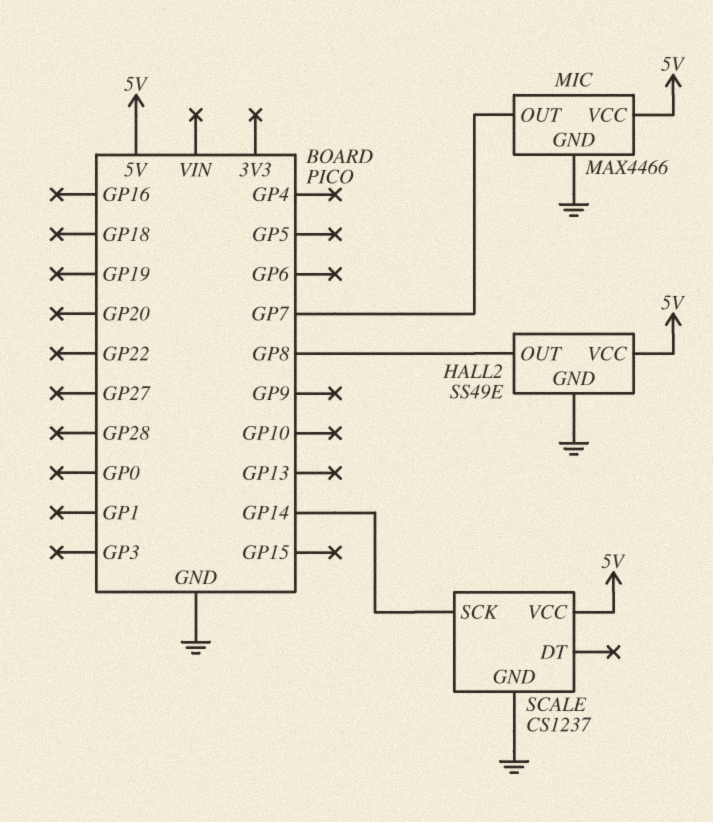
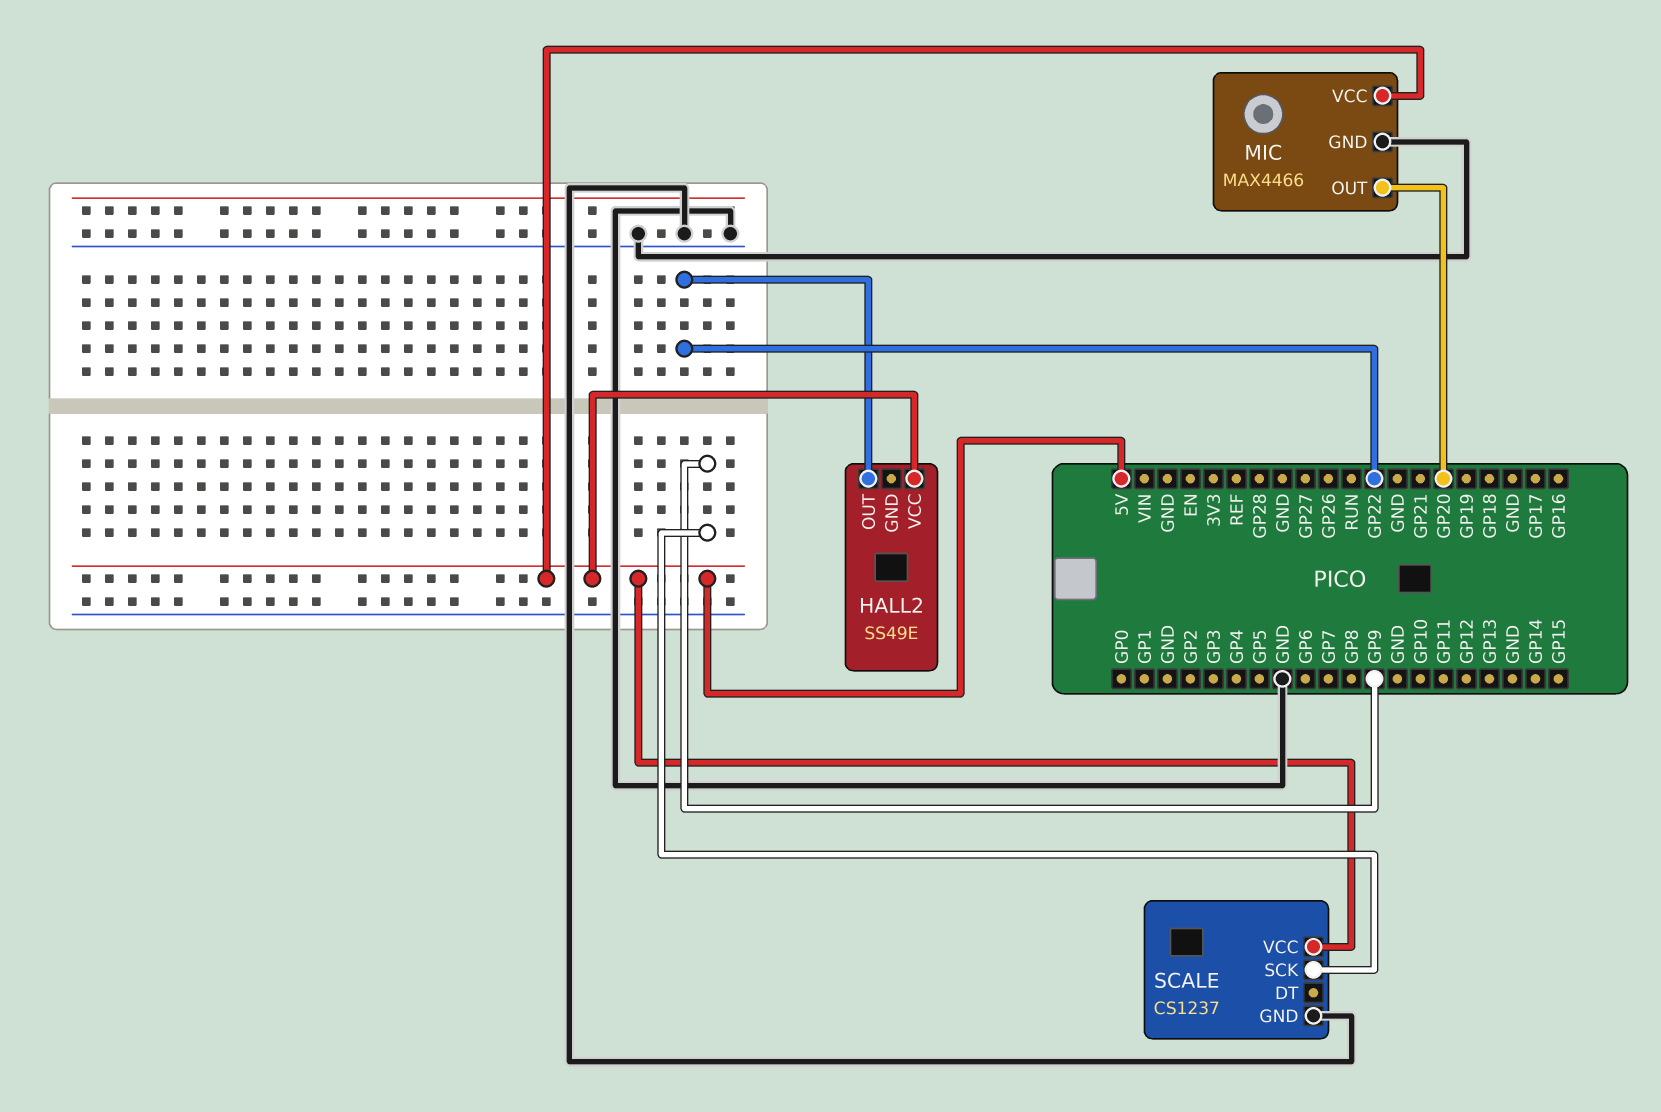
HALL2 pin GND: GND -> none
HALL2 pin OUT: GP8 -> GP22
MIC pin OUT: GP7 -> GP20
SCALE pin SCK: GP14 -> GP9

